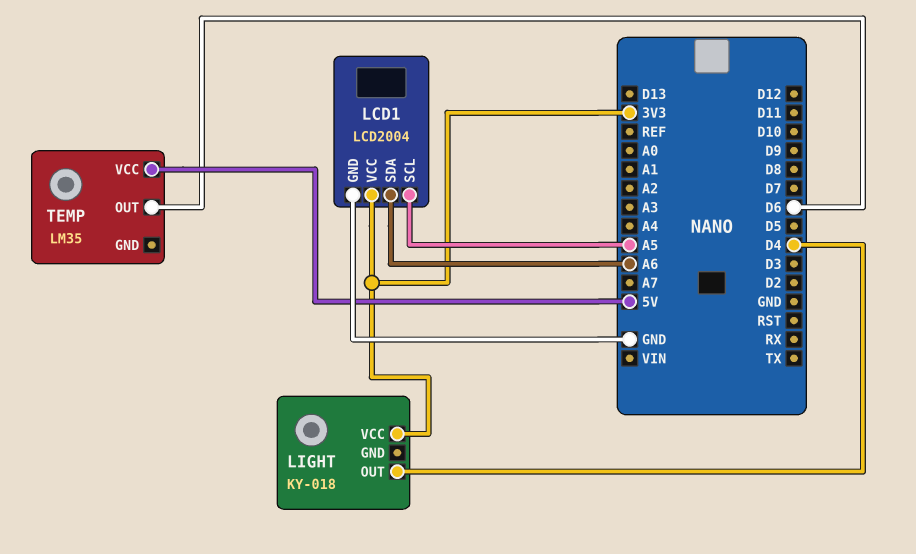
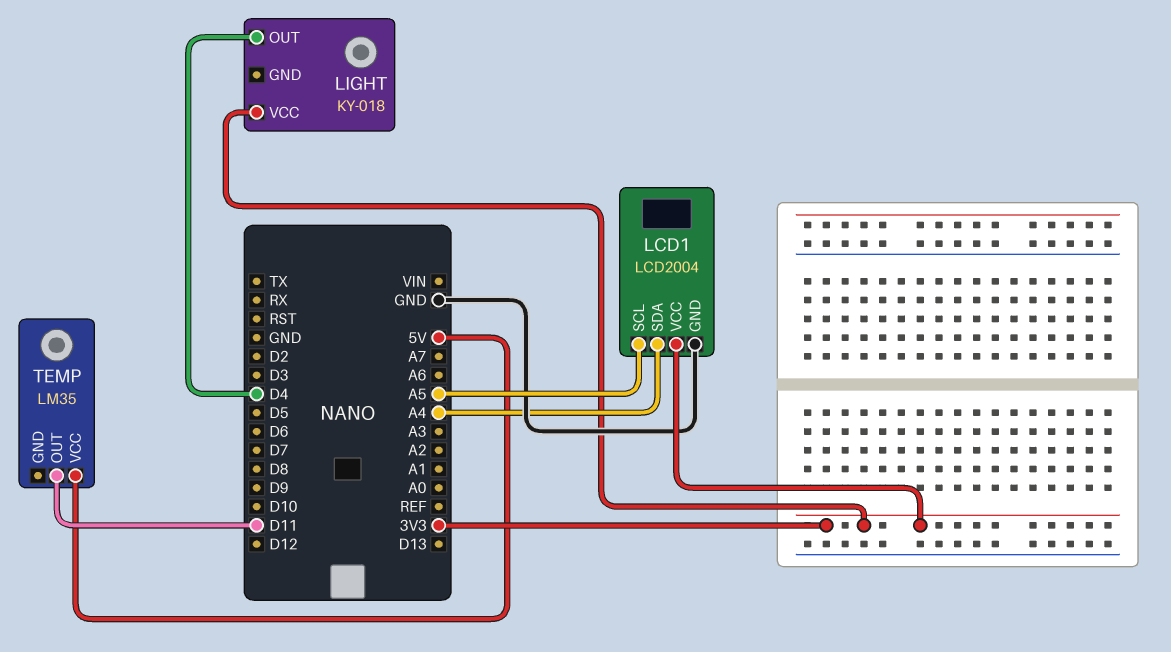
LCD1 pin SDA: A6 -> A4
TEMP pin OUT: D6 -> D11

